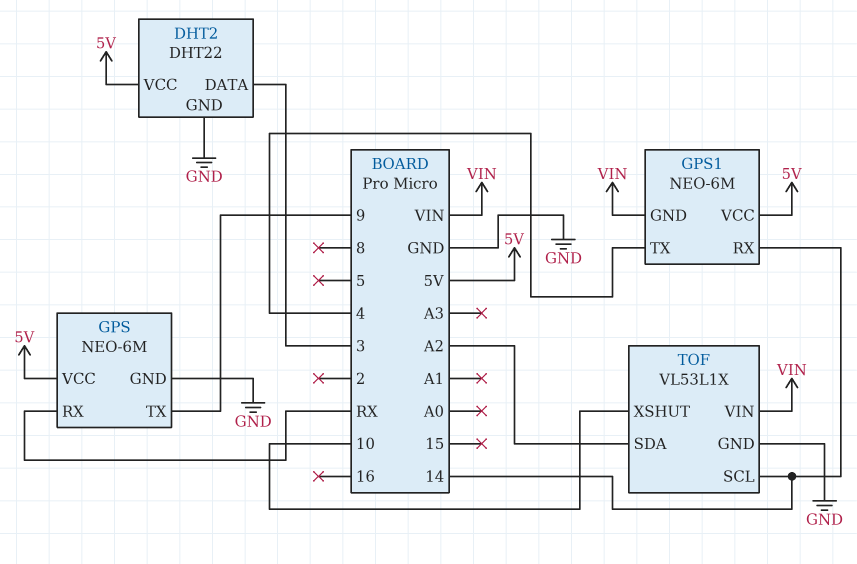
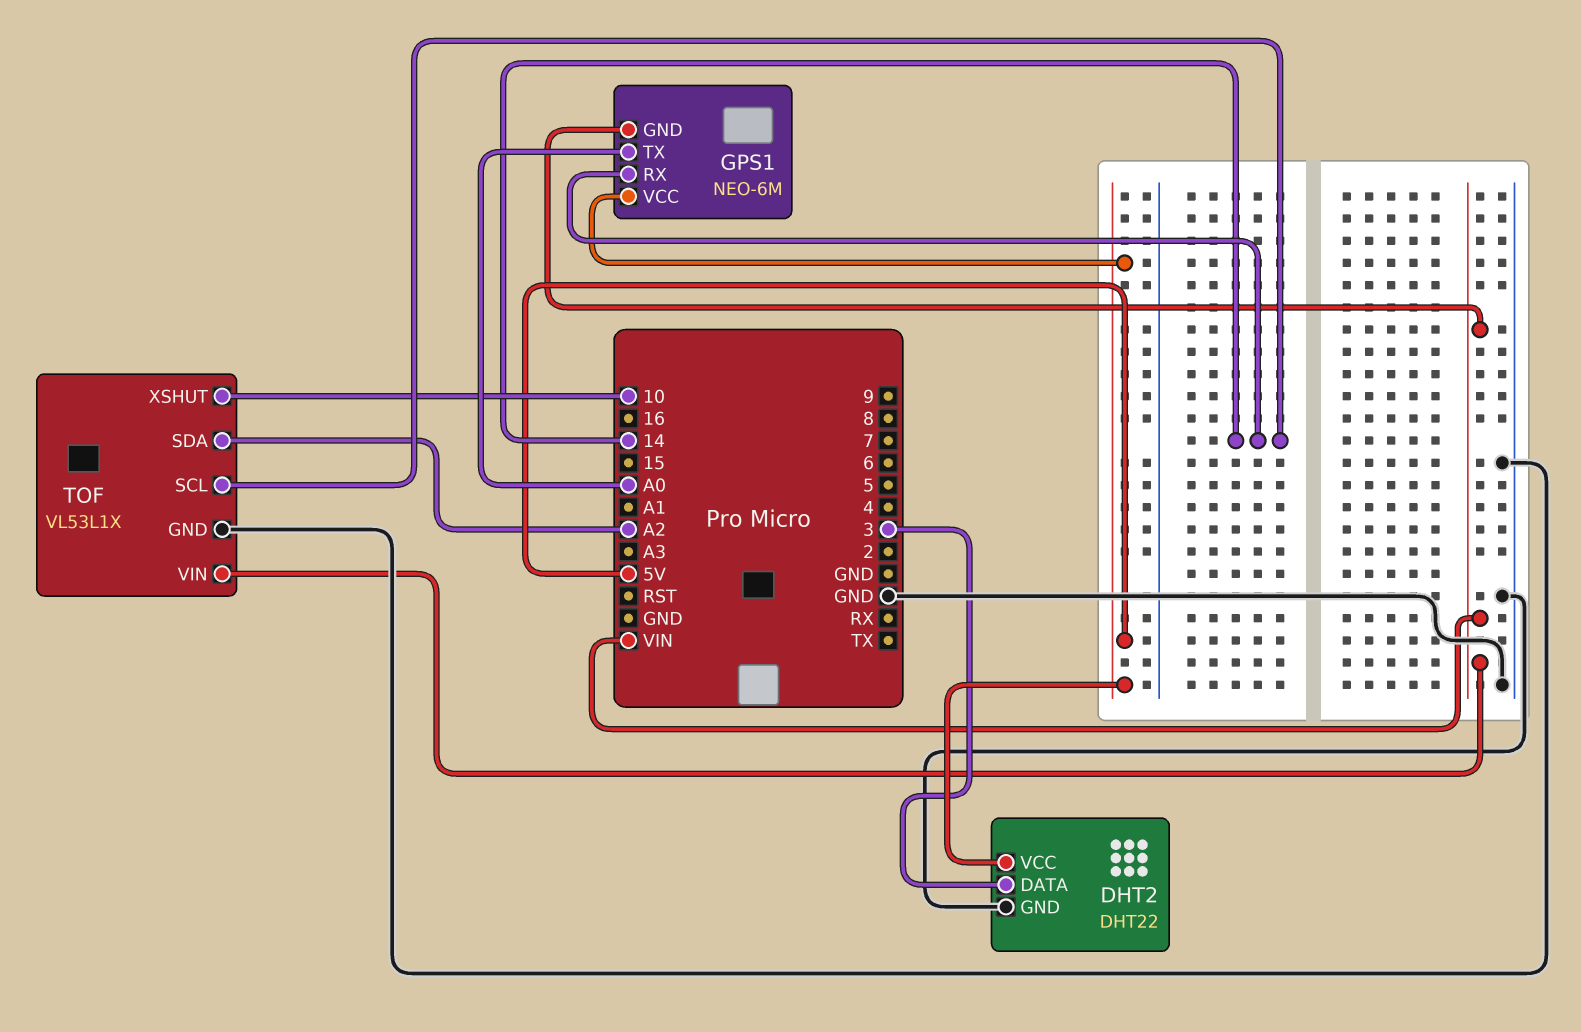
GPS: NEO-6M -> none
GPS pin GND: GND -> none
GPS pin RX: RX -> none
GPS pin TX: 9 -> none
GPS pin VCC: 5V -> none
GPS1 pin TX: 4 -> A0

